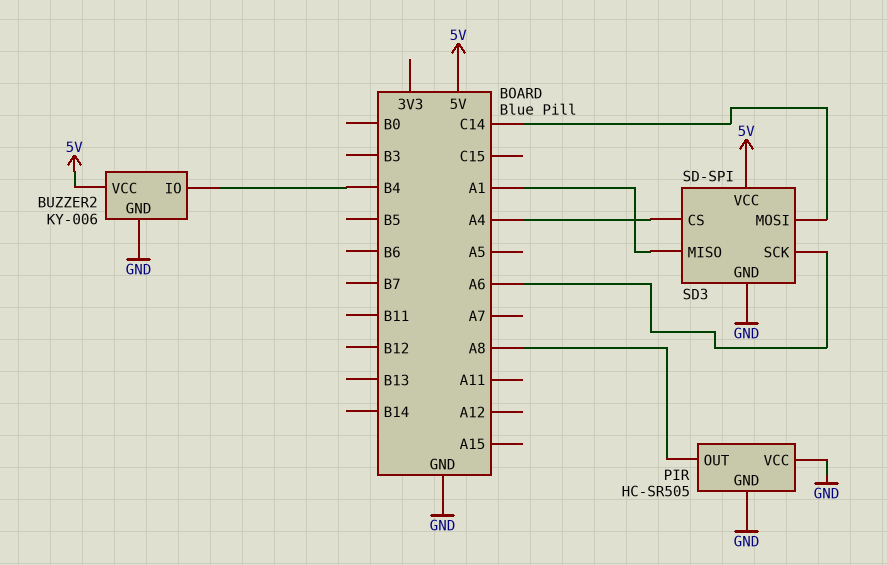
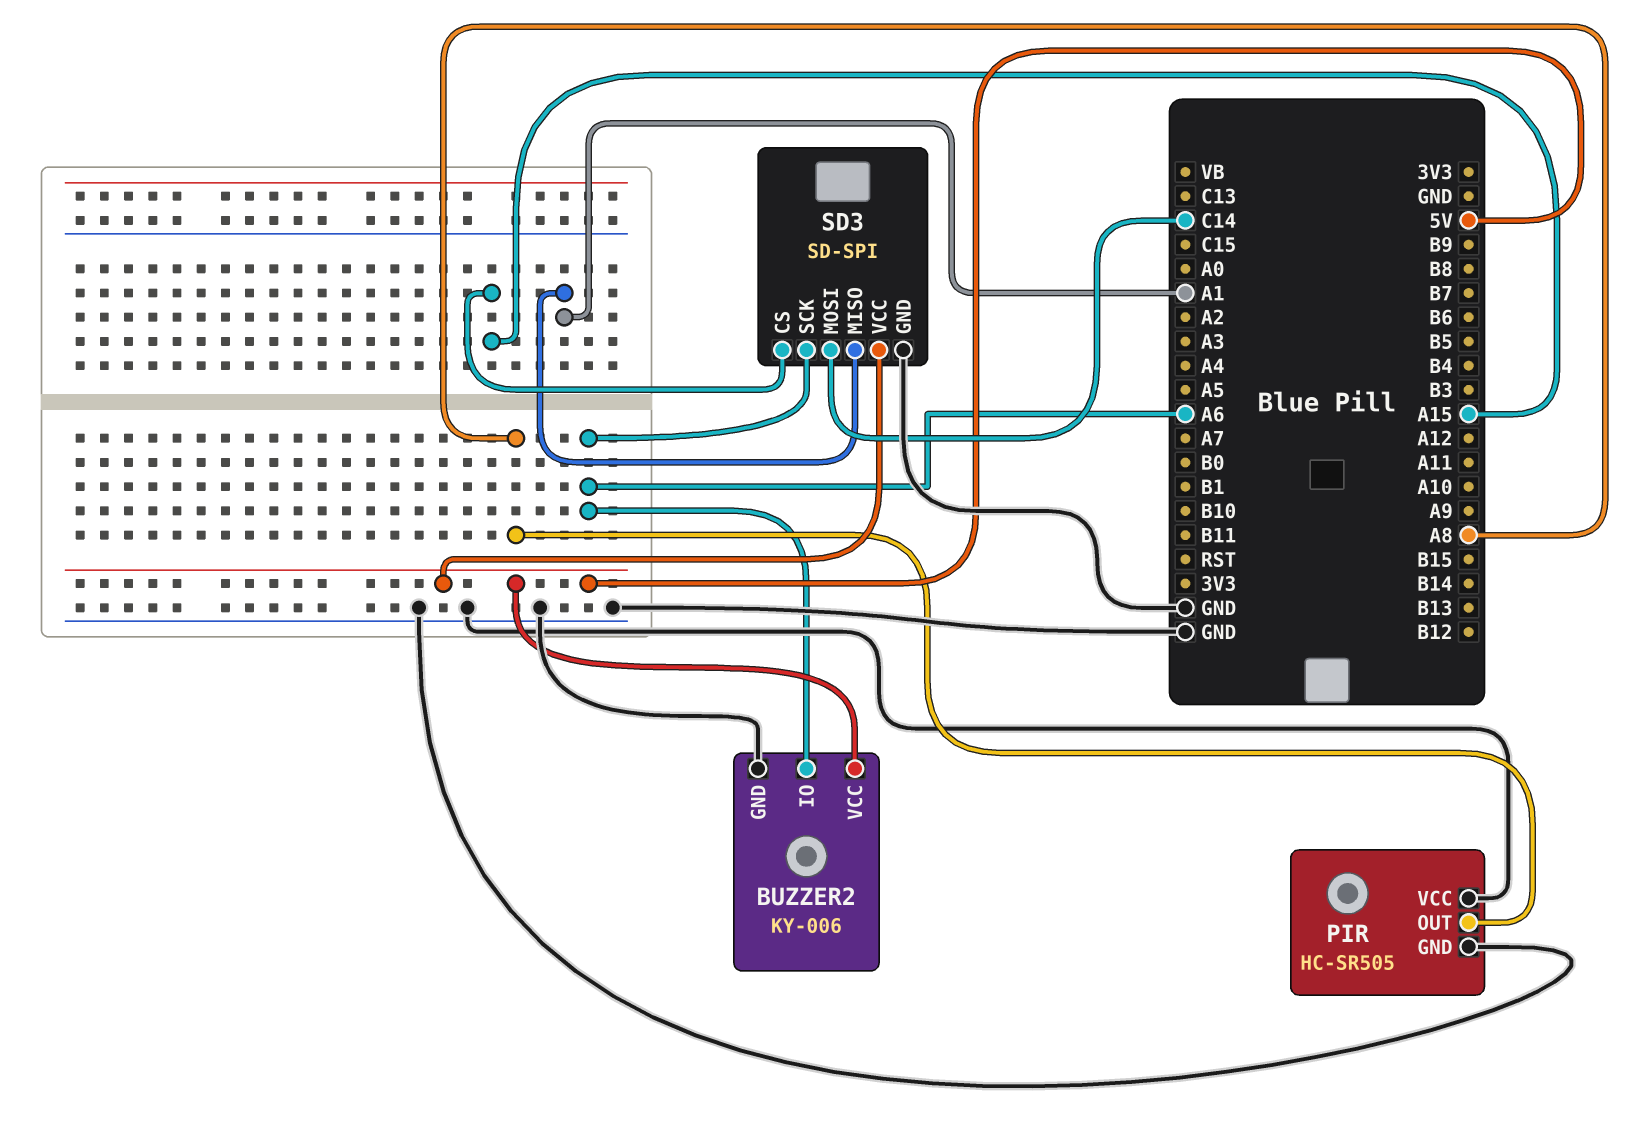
BUZZER2 pin IO: B4 -> A6
SD3 pin CS: A4 -> A15

